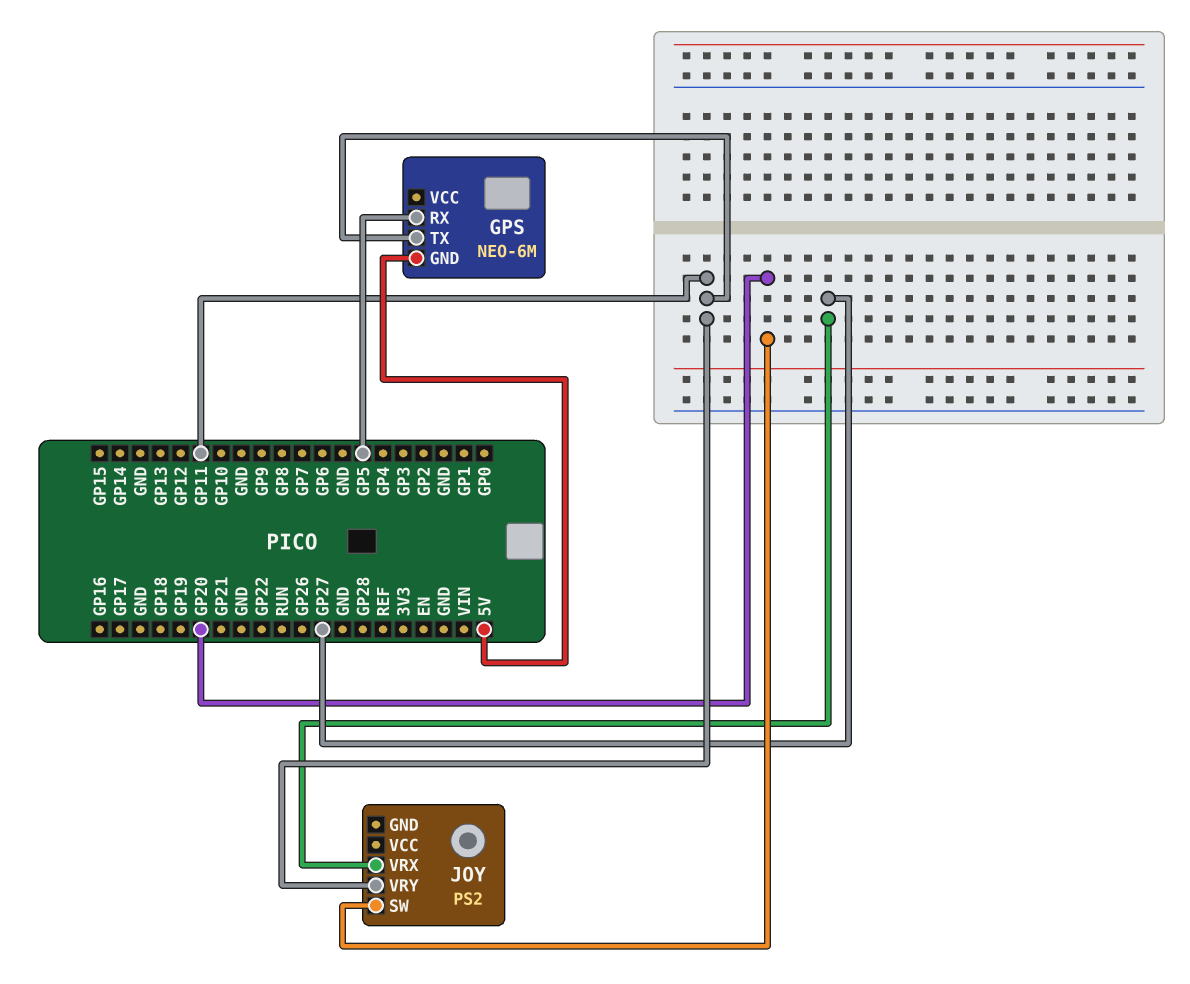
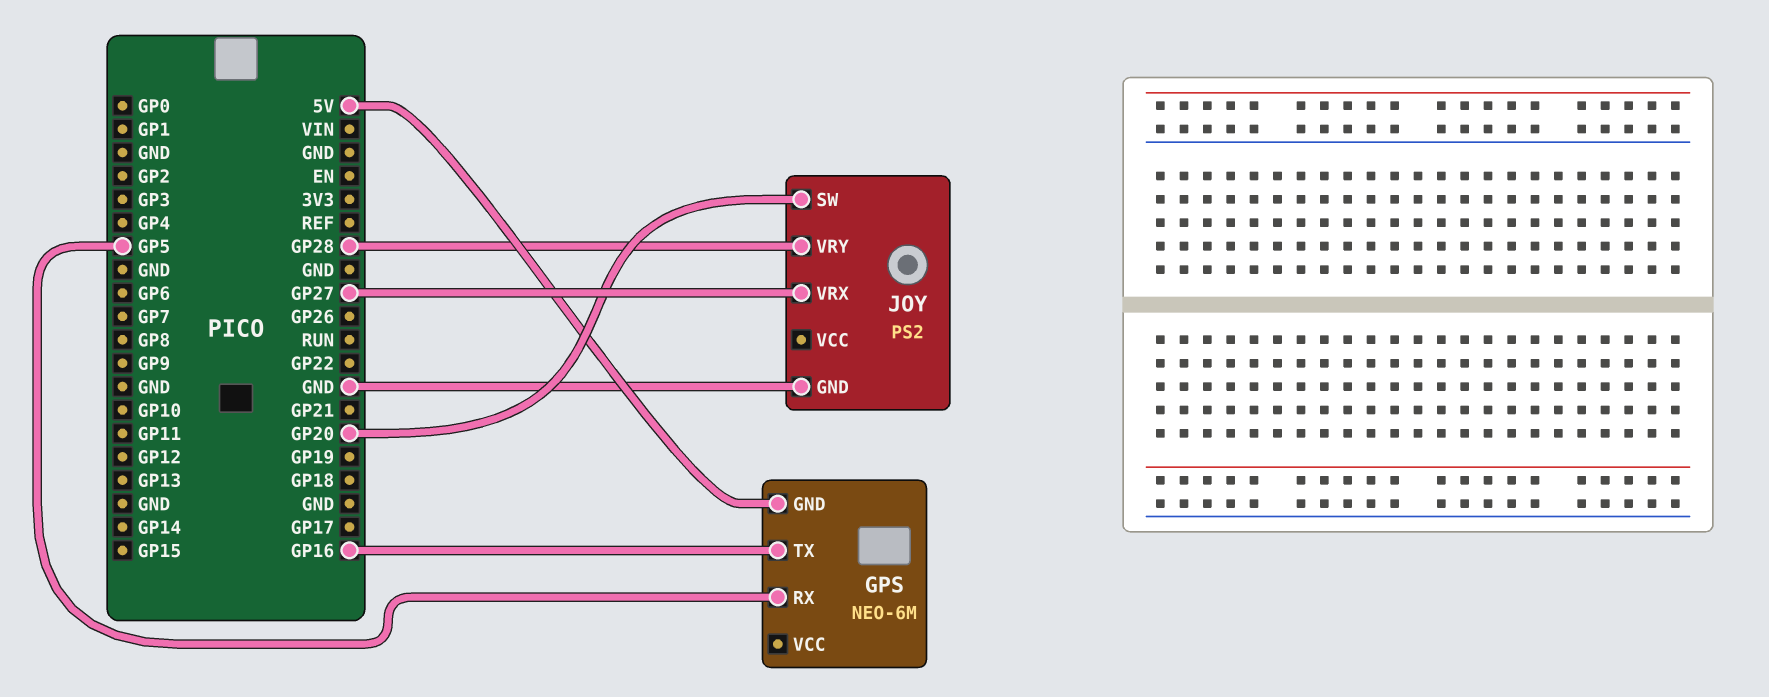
GPS pin TX: GP11 -> GP16
JOY pin GND: none -> GND
JOY pin VRY: GP11 -> GP28

